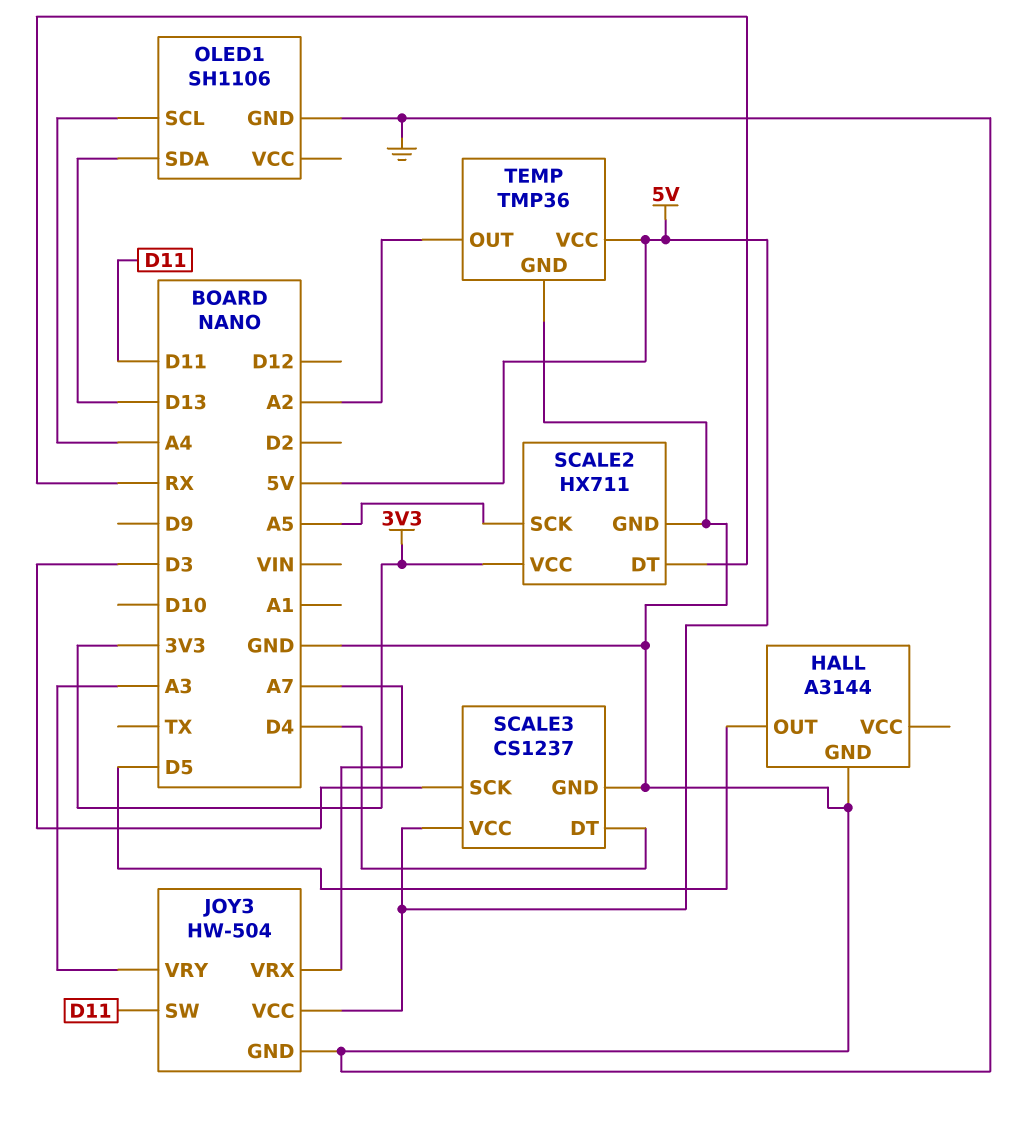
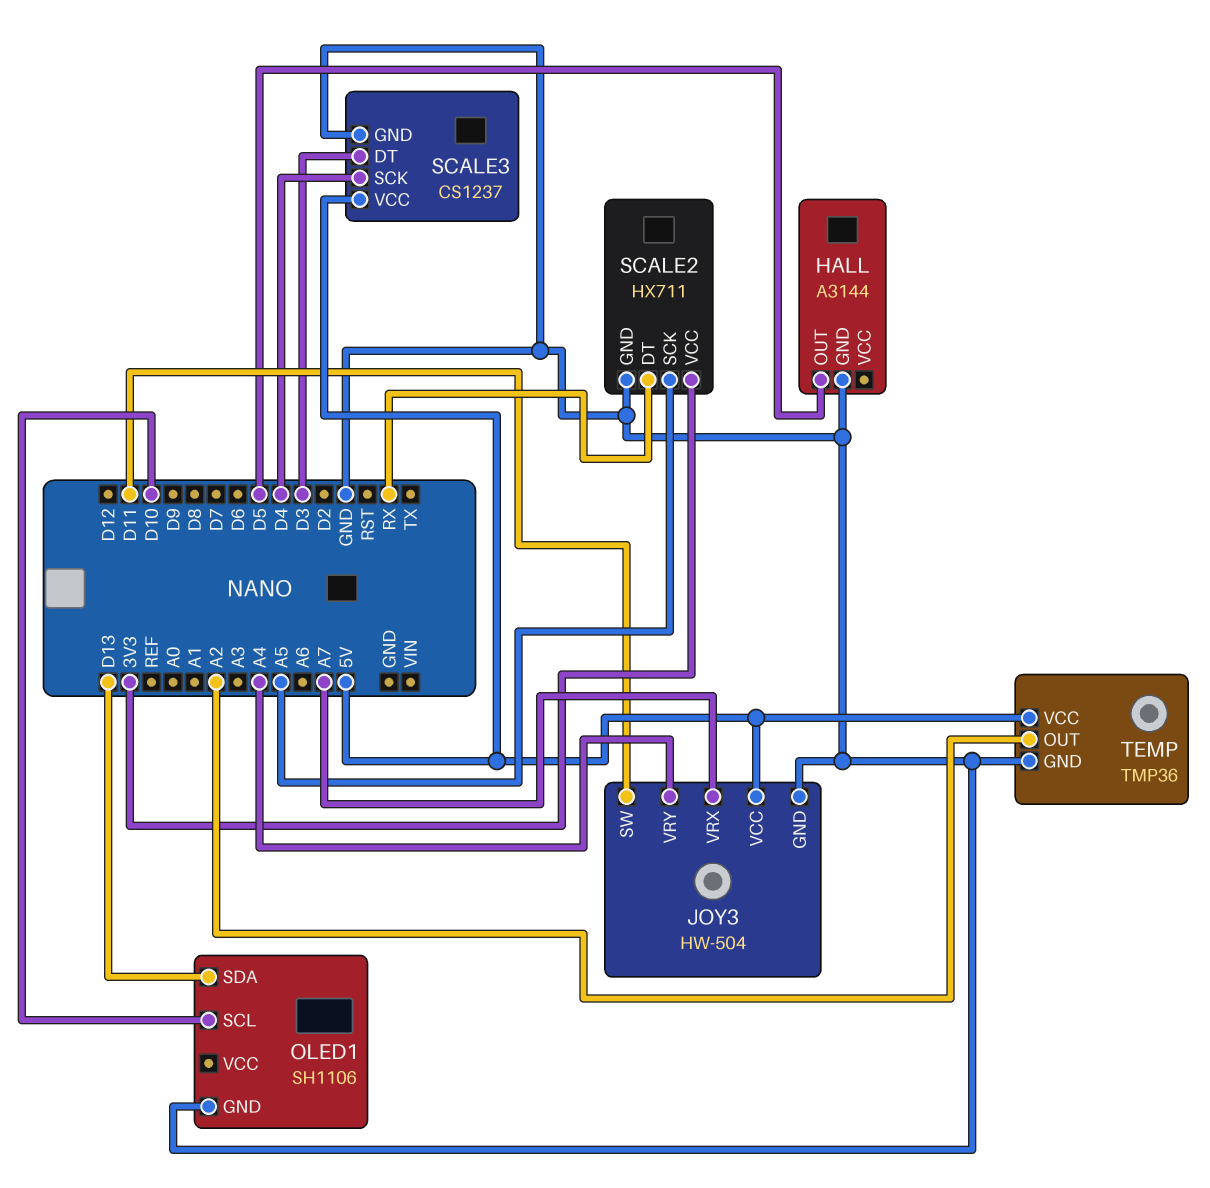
JOY3 pin VRY: A3 -> A4
OLED1 pin SCL: A4 -> D10
SCALE3 pin DT: D4 -> D3
SCALE3 pin SCK: D3 -> D4

